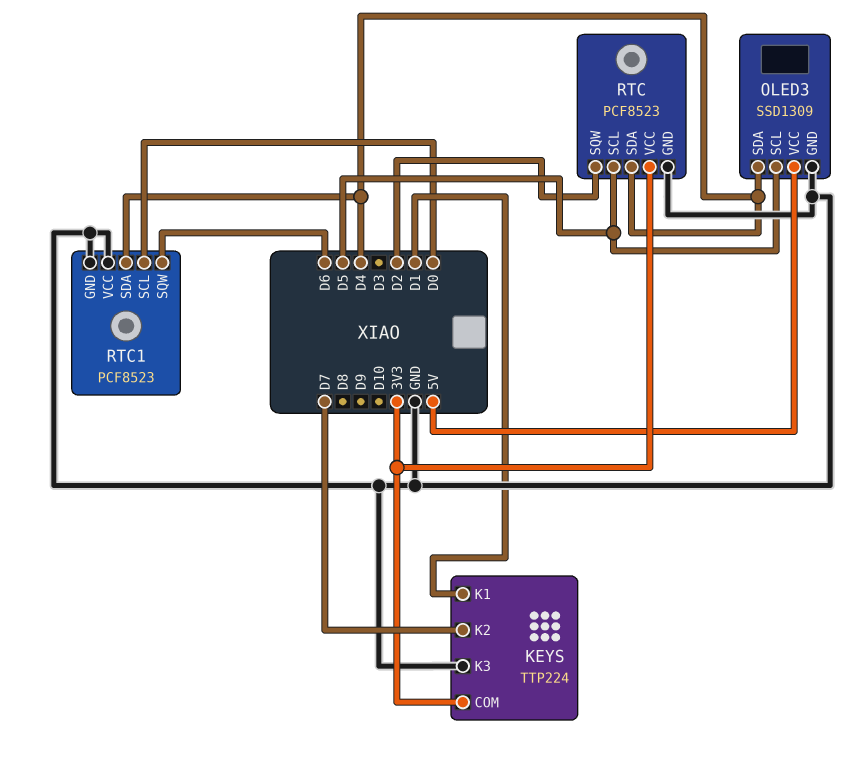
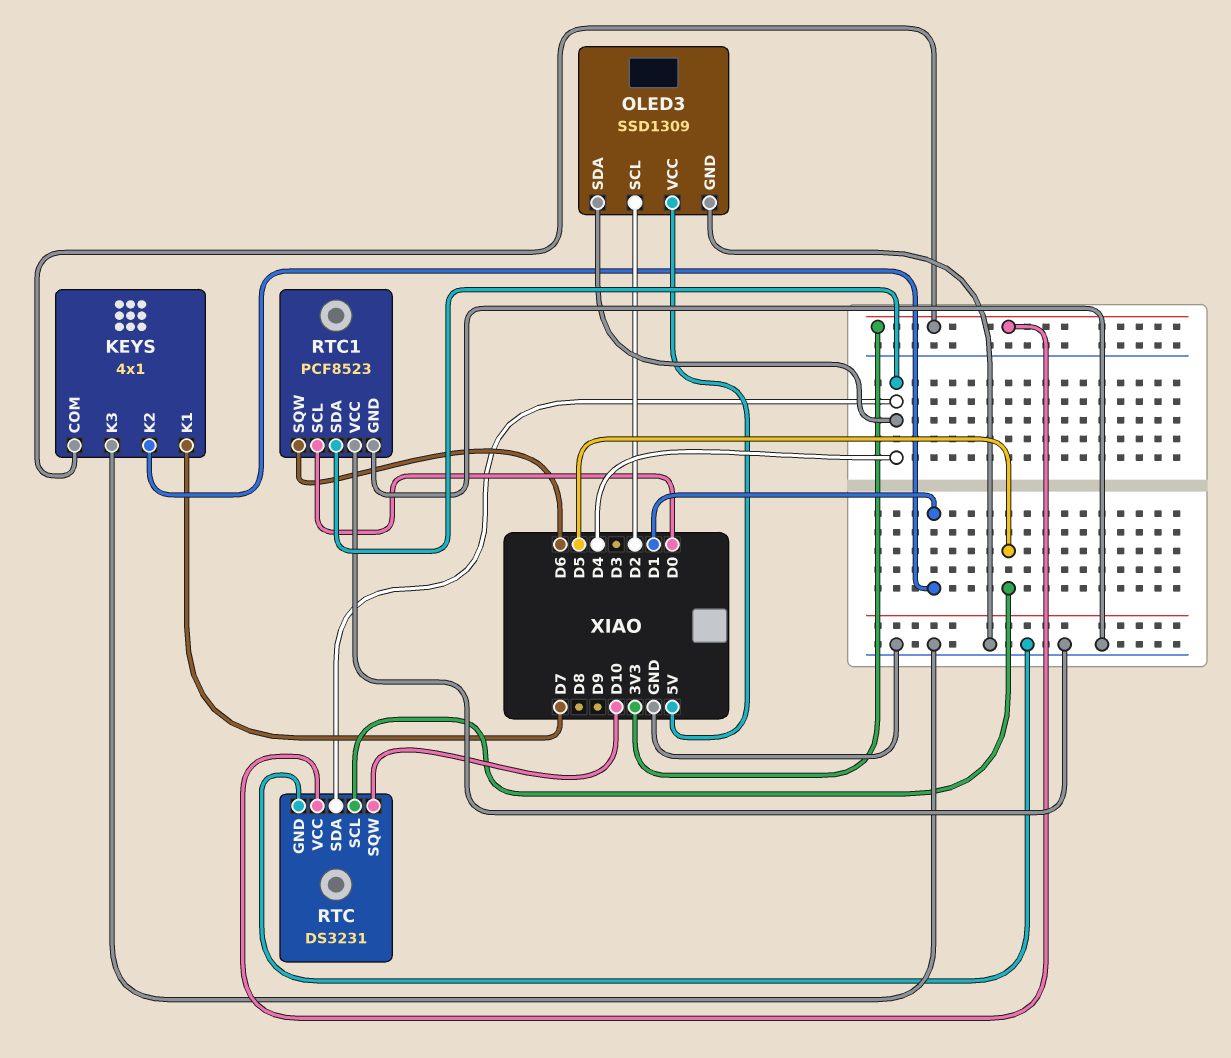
KEYS: TTP224 -> 4x1
KEYS pin K1: D1 -> D7
KEYS pin K2: D7 -> D1
OLED3 pin SCL: D5 -> D2
RTC: PCF8523 -> DS3231
RTC pin SQW: D2 -> D10

